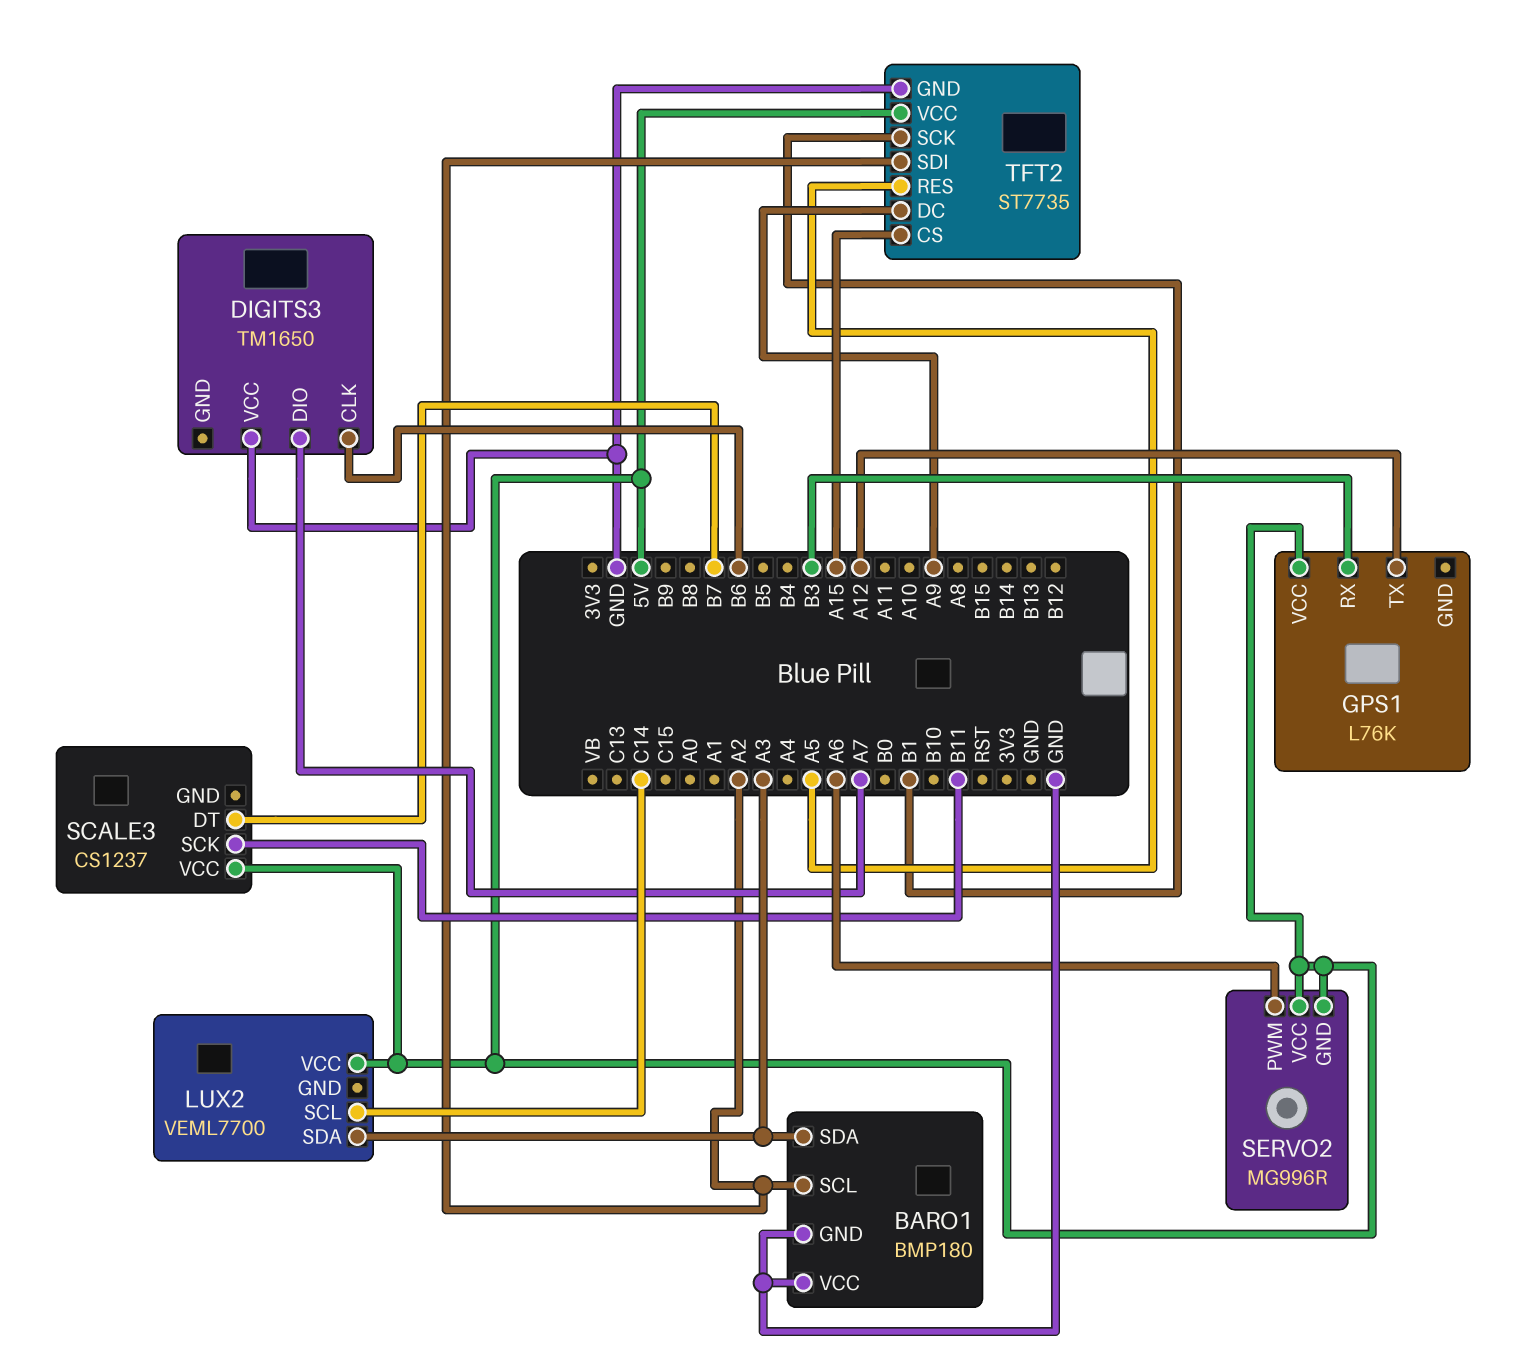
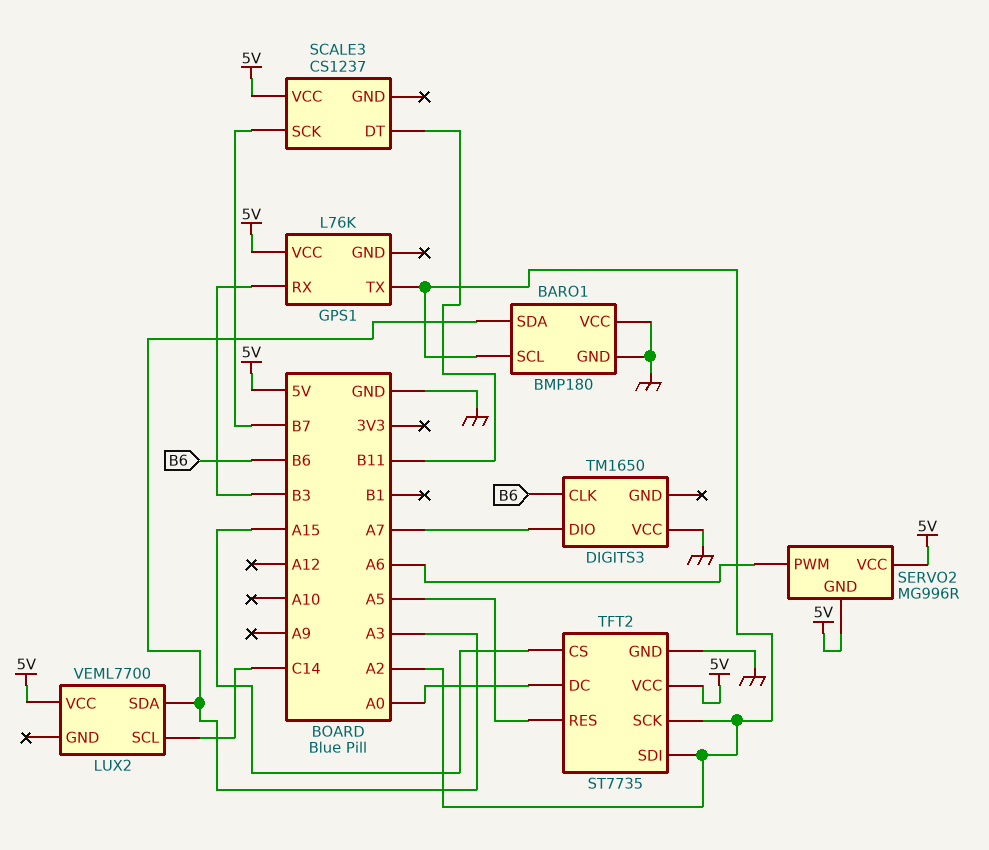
GPS1 pin TX: A12 -> A2
SCALE3 pin DT: B7 -> B11
SCALE3 pin SCK: B11 -> B7
TFT2 pin DC: A9 -> A0
TFT2 pin SCK: B1 -> A2

